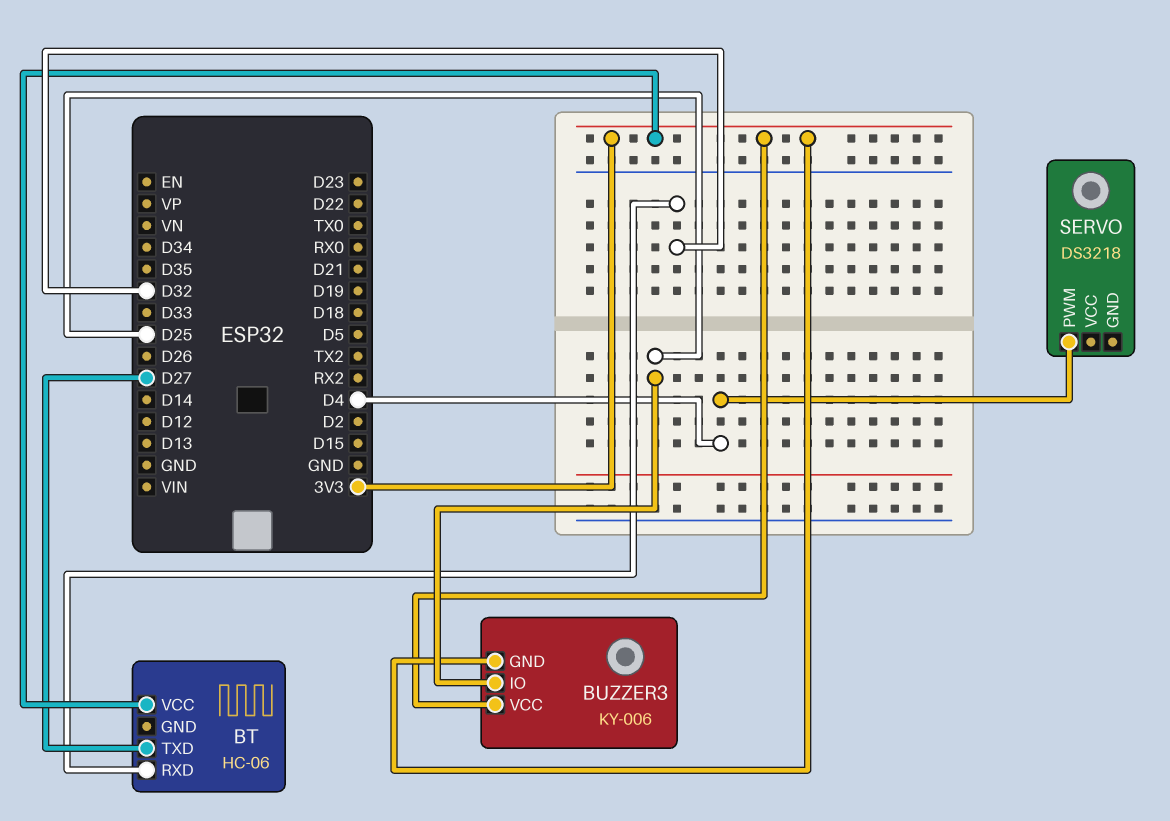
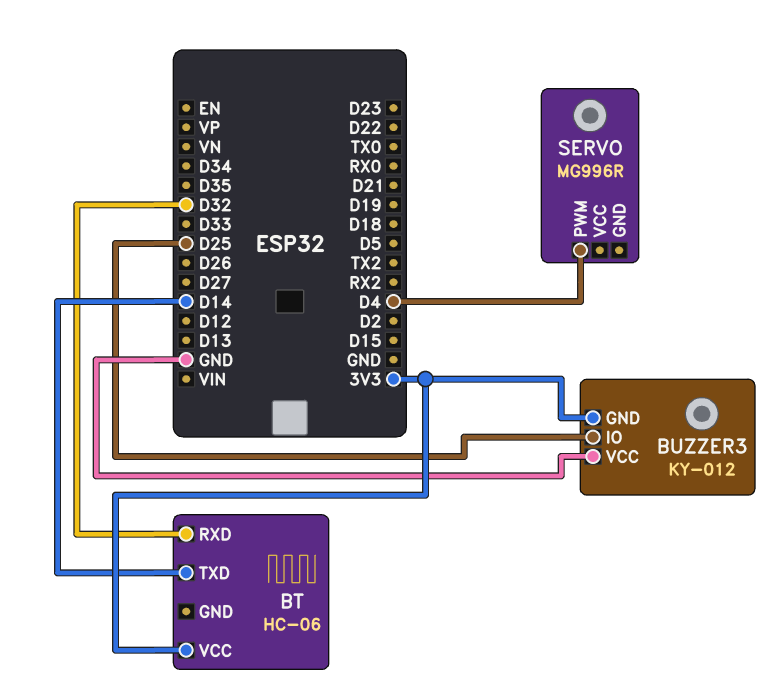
BT pin TXD: D27 -> D14
BUZZER3: KY-006 -> KY-012
BUZZER3 pin VCC: 3V3 -> GND
SERVO: DS3218 -> MG996R

